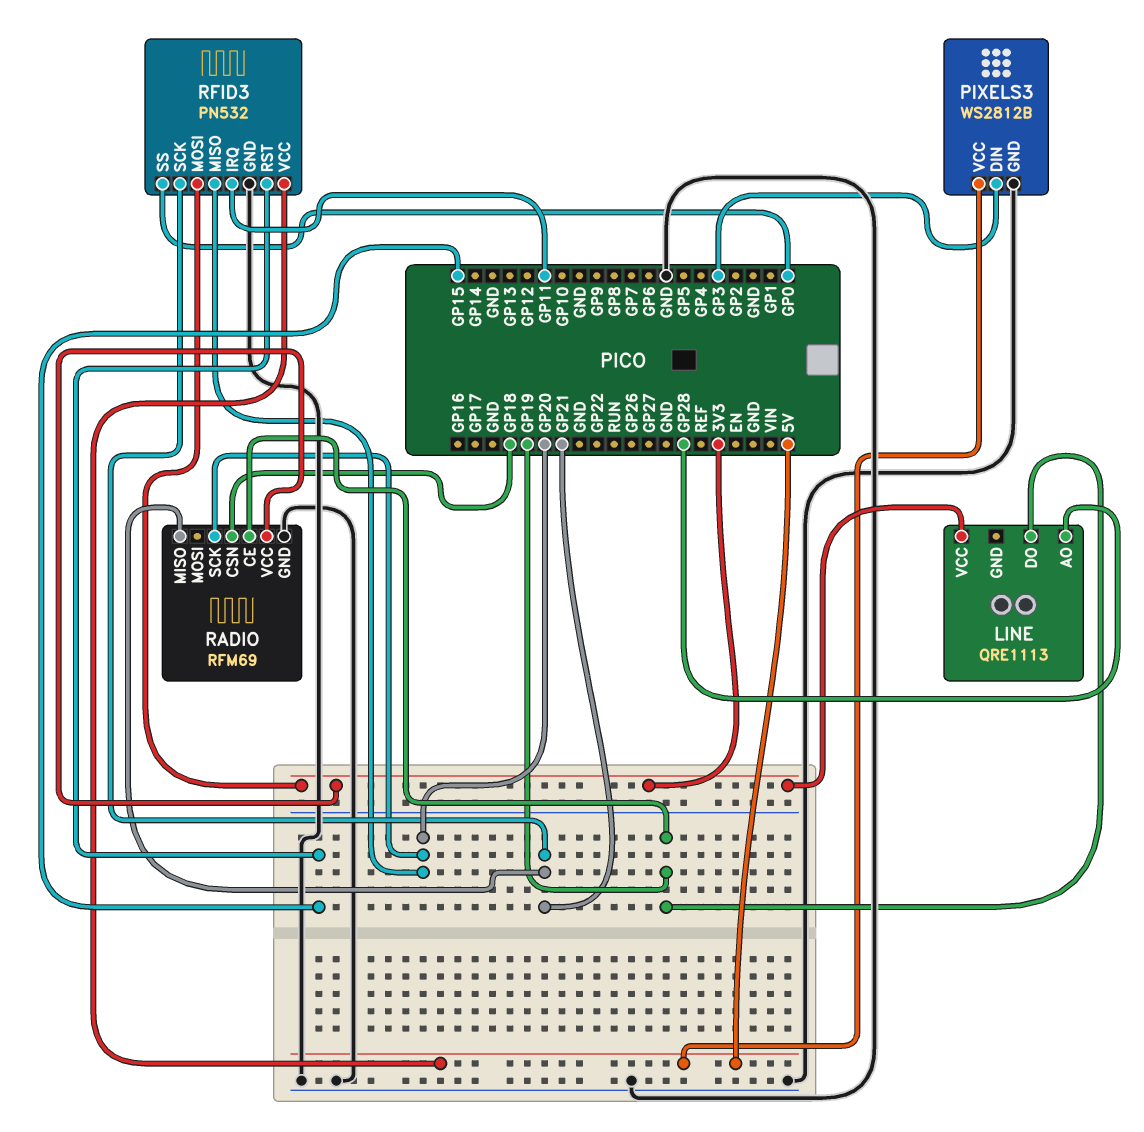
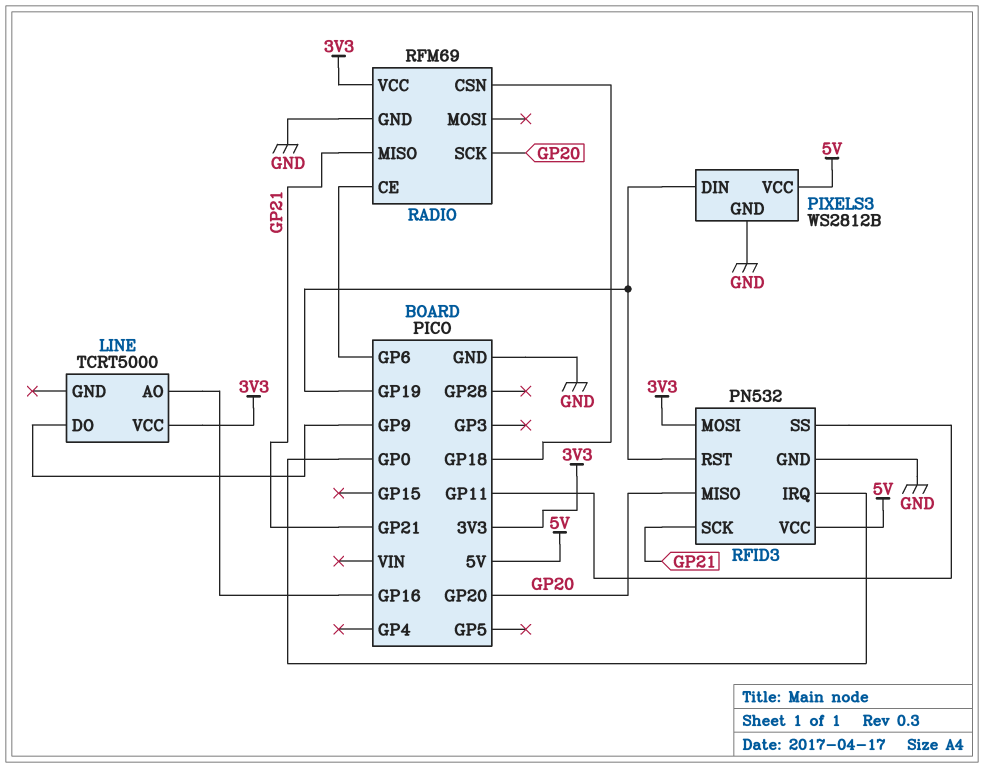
LINE: QRE1113 -> TCRT5000
LINE pin AO: GP28 -> GP16
LINE pin DO: GP19 -> GP9
PIXELS3 pin DIN: GP3 -> GP19
RADIO pin CE: GP19 -> GP6
RFID3 pin IRQ: GP11 -> GP0
RFID3 pin RST: GP15 -> GP19
RFID3 pin SS: GP0 -> GP11

